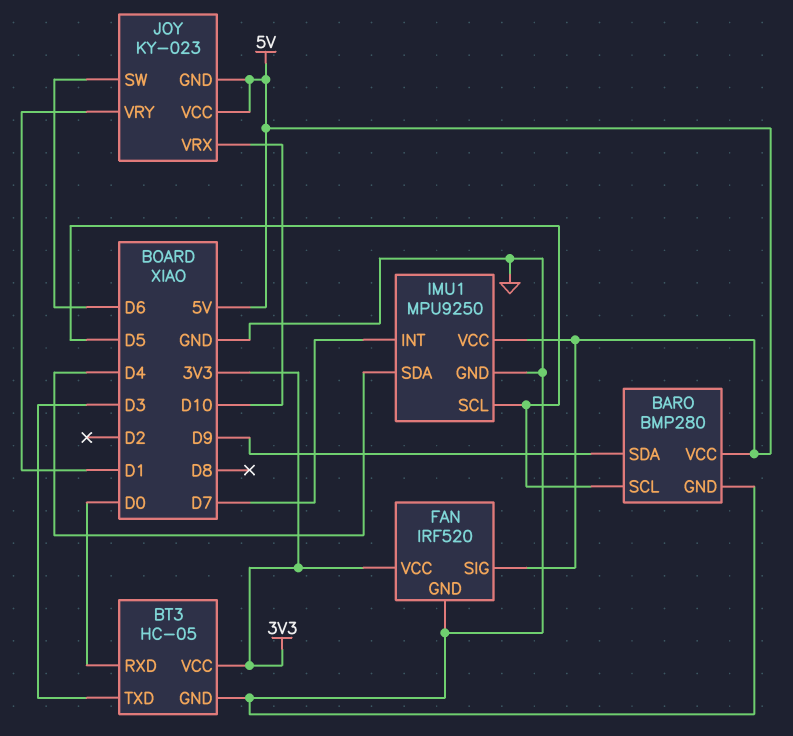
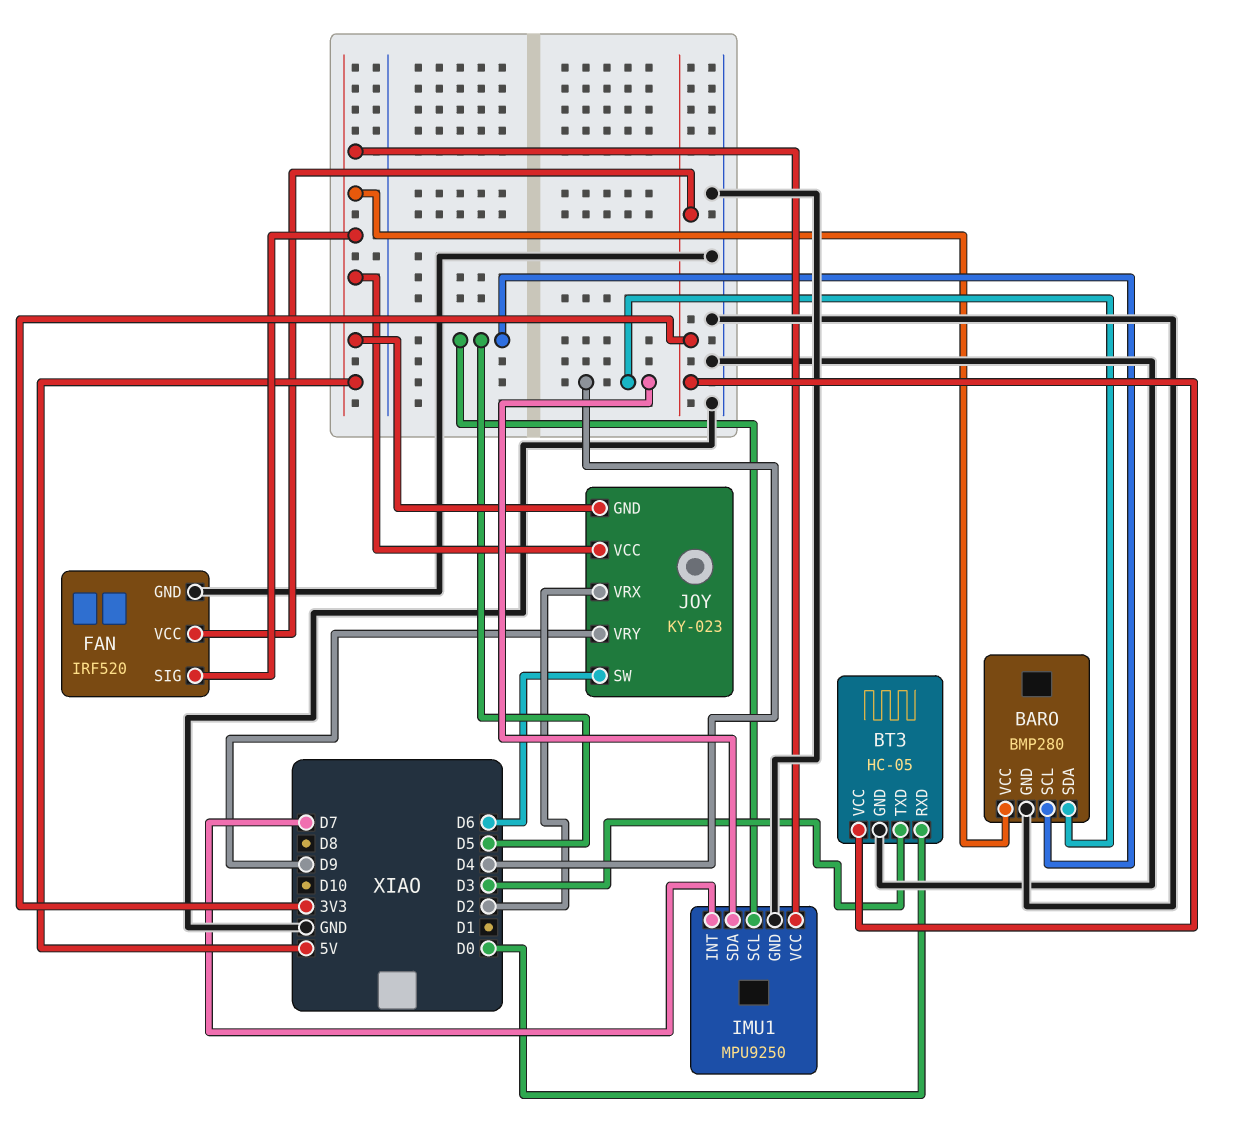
BARO pin SDA: D9 -> D4
JOY pin VRX: D10 -> D2
JOY pin VRY: D1 -> D9

